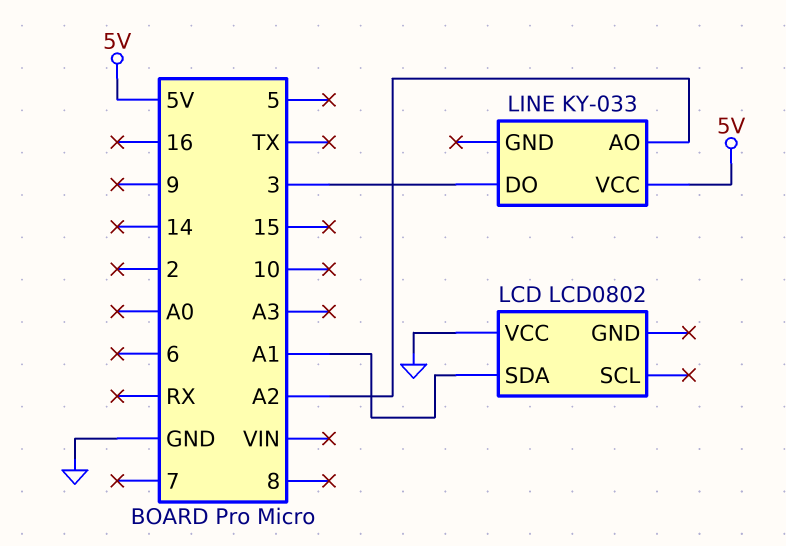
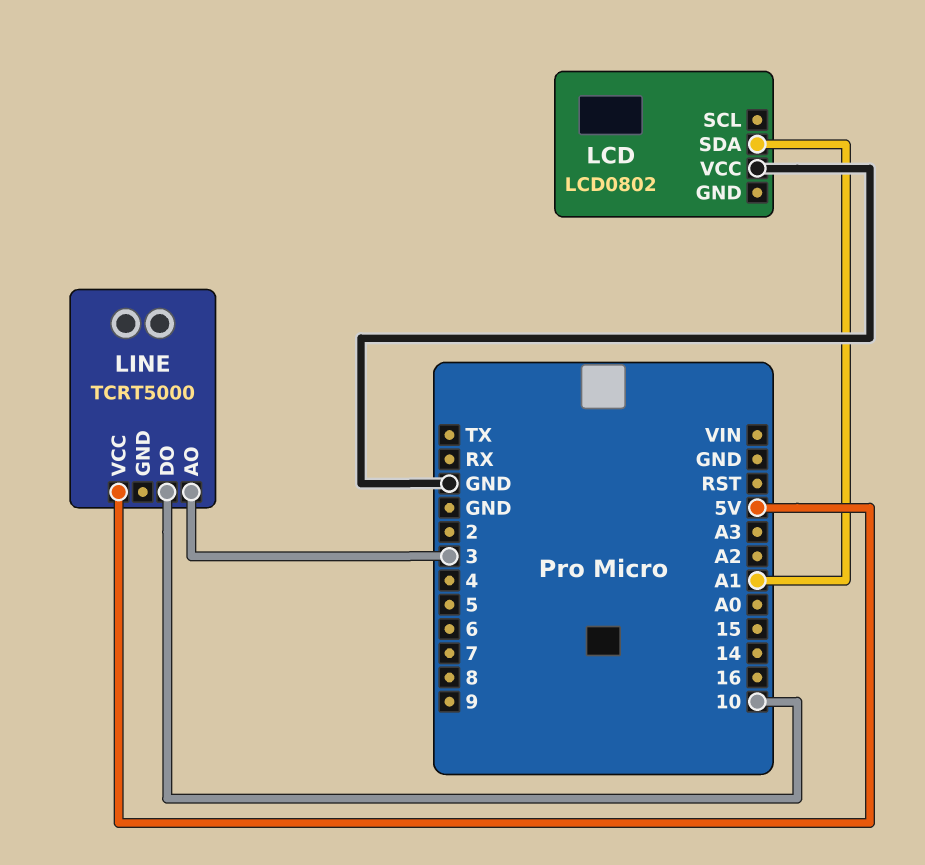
LINE: KY-033 -> TCRT5000
LINE pin AO: A2 -> 3
LINE pin DO: 3 -> 10

